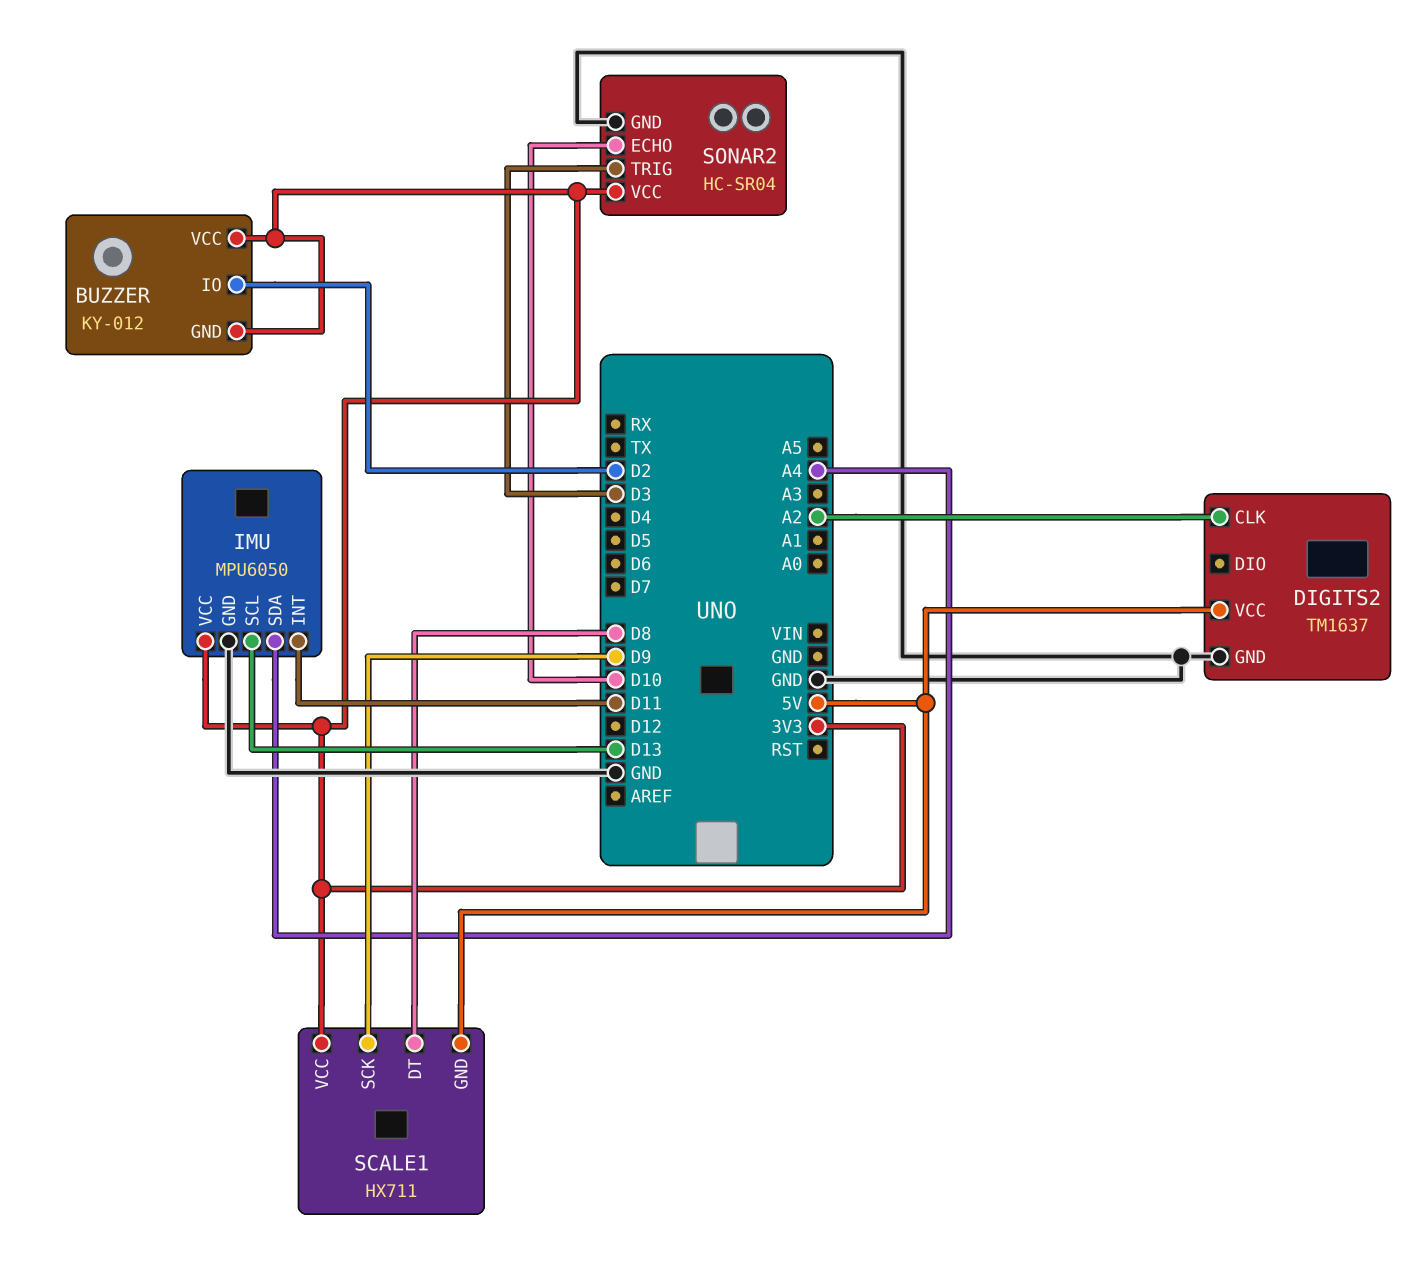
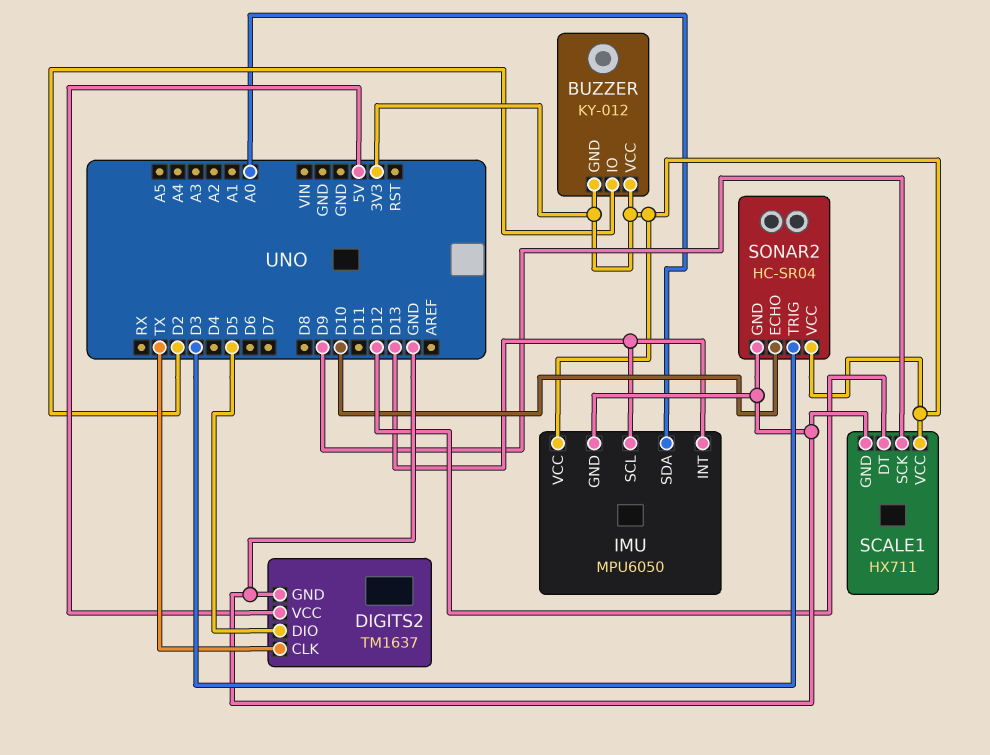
DIGITS2 pin CLK: A2 -> TX
DIGITS2 pin DIO: none -> D5
IMU pin INT: D11 -> D13
IMU pin SDA: A4 -> A0
SCALE1 pin DT: D8 -> D12
SCALE1 pin GND: 5V -> GND

